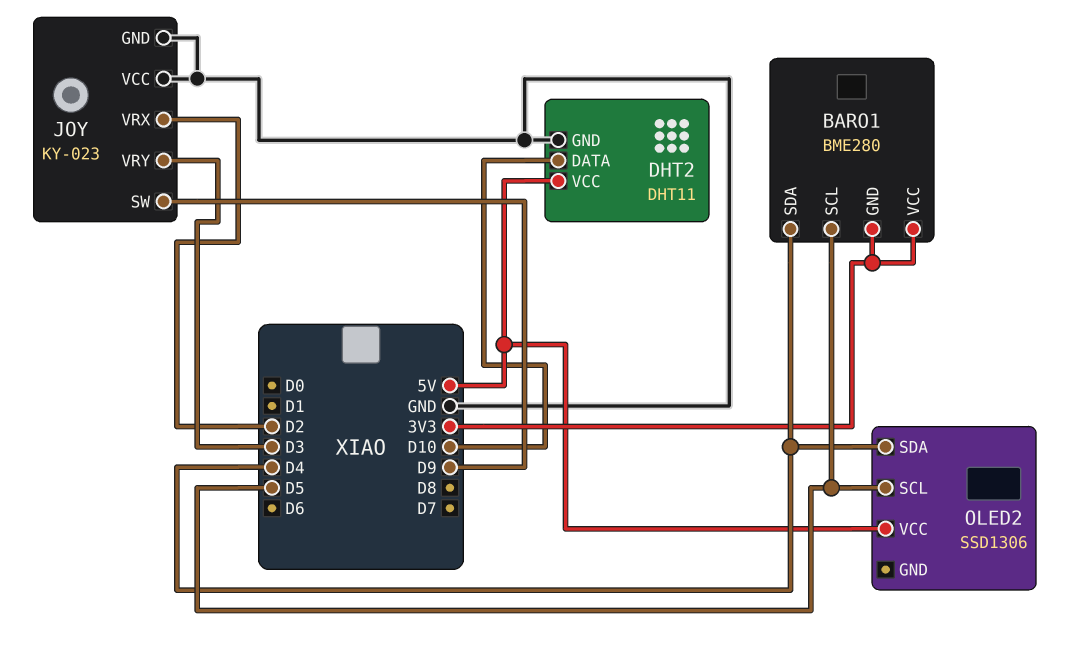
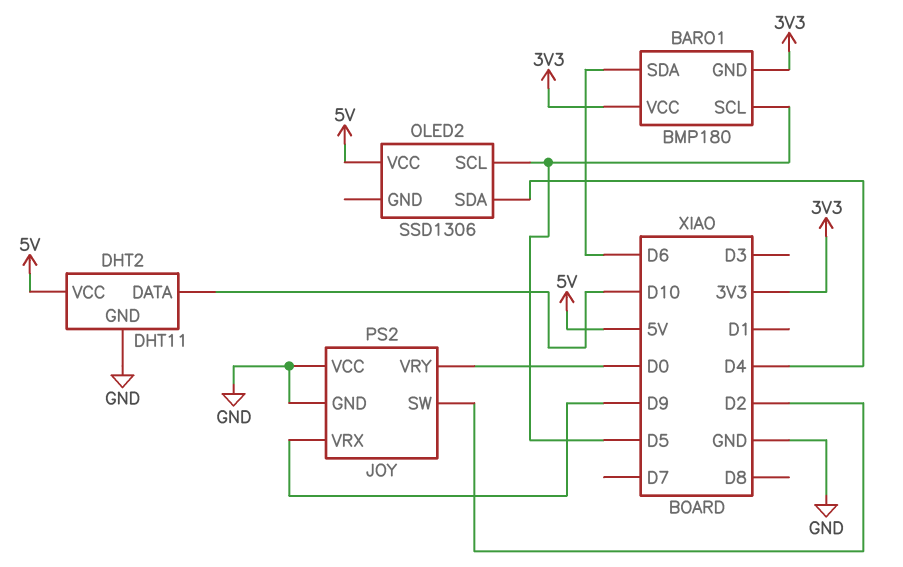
BARO1: BME280 -> BMP180
BARO1 pin SDA: D4 -> D6
JOY: KY-023 -> PS2
JOY pin SW: D9 -> D2
JOY pin VRX: D2 -> D9
JOY pin VRY: D3 -> D0

